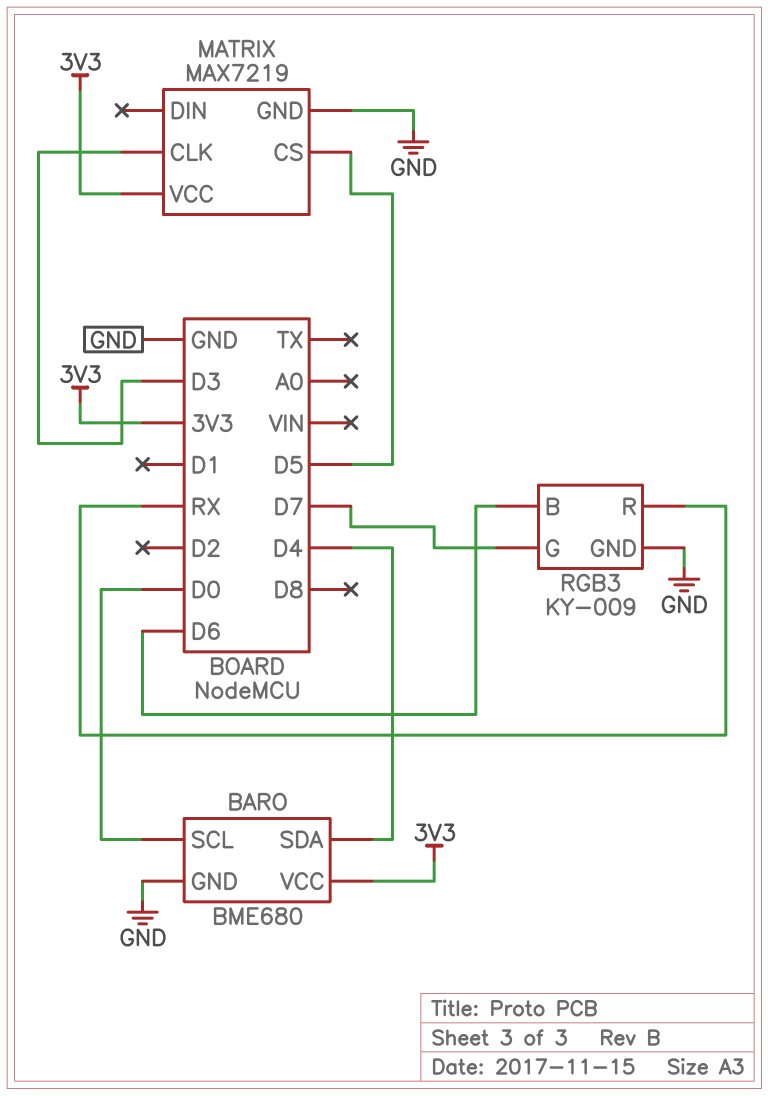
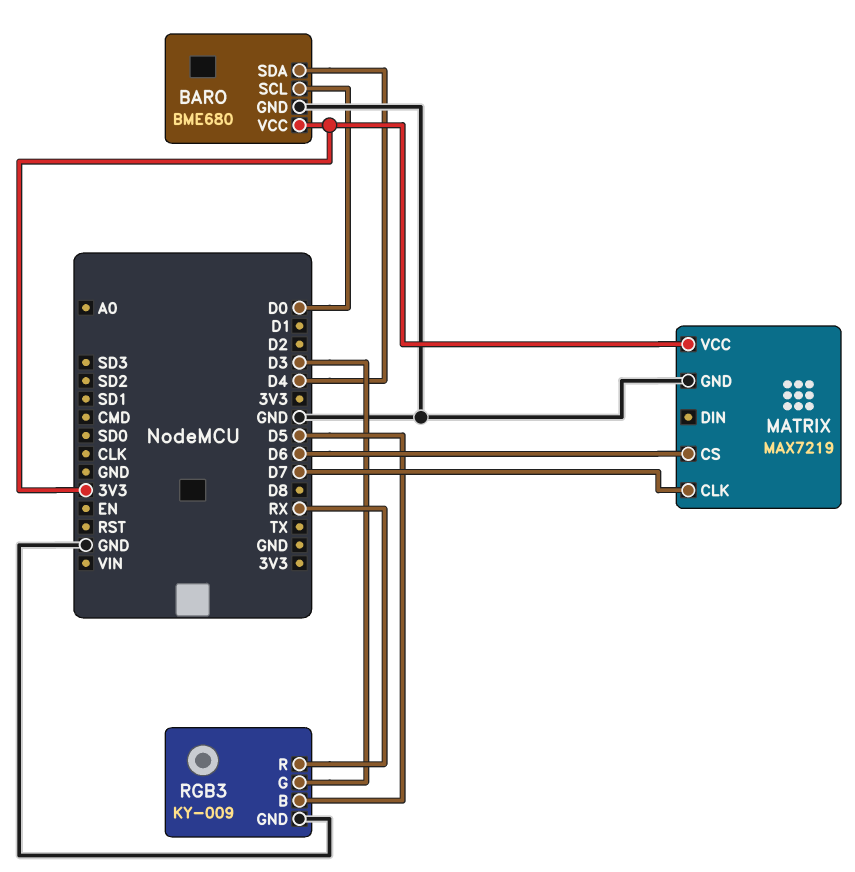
MATRIX pin CLK: D3 -> D7
MATRIX pin CS: D5 -> D6
RGB3 pin B: D6 -> D5
RGB3 pin G: D7 -> D3

